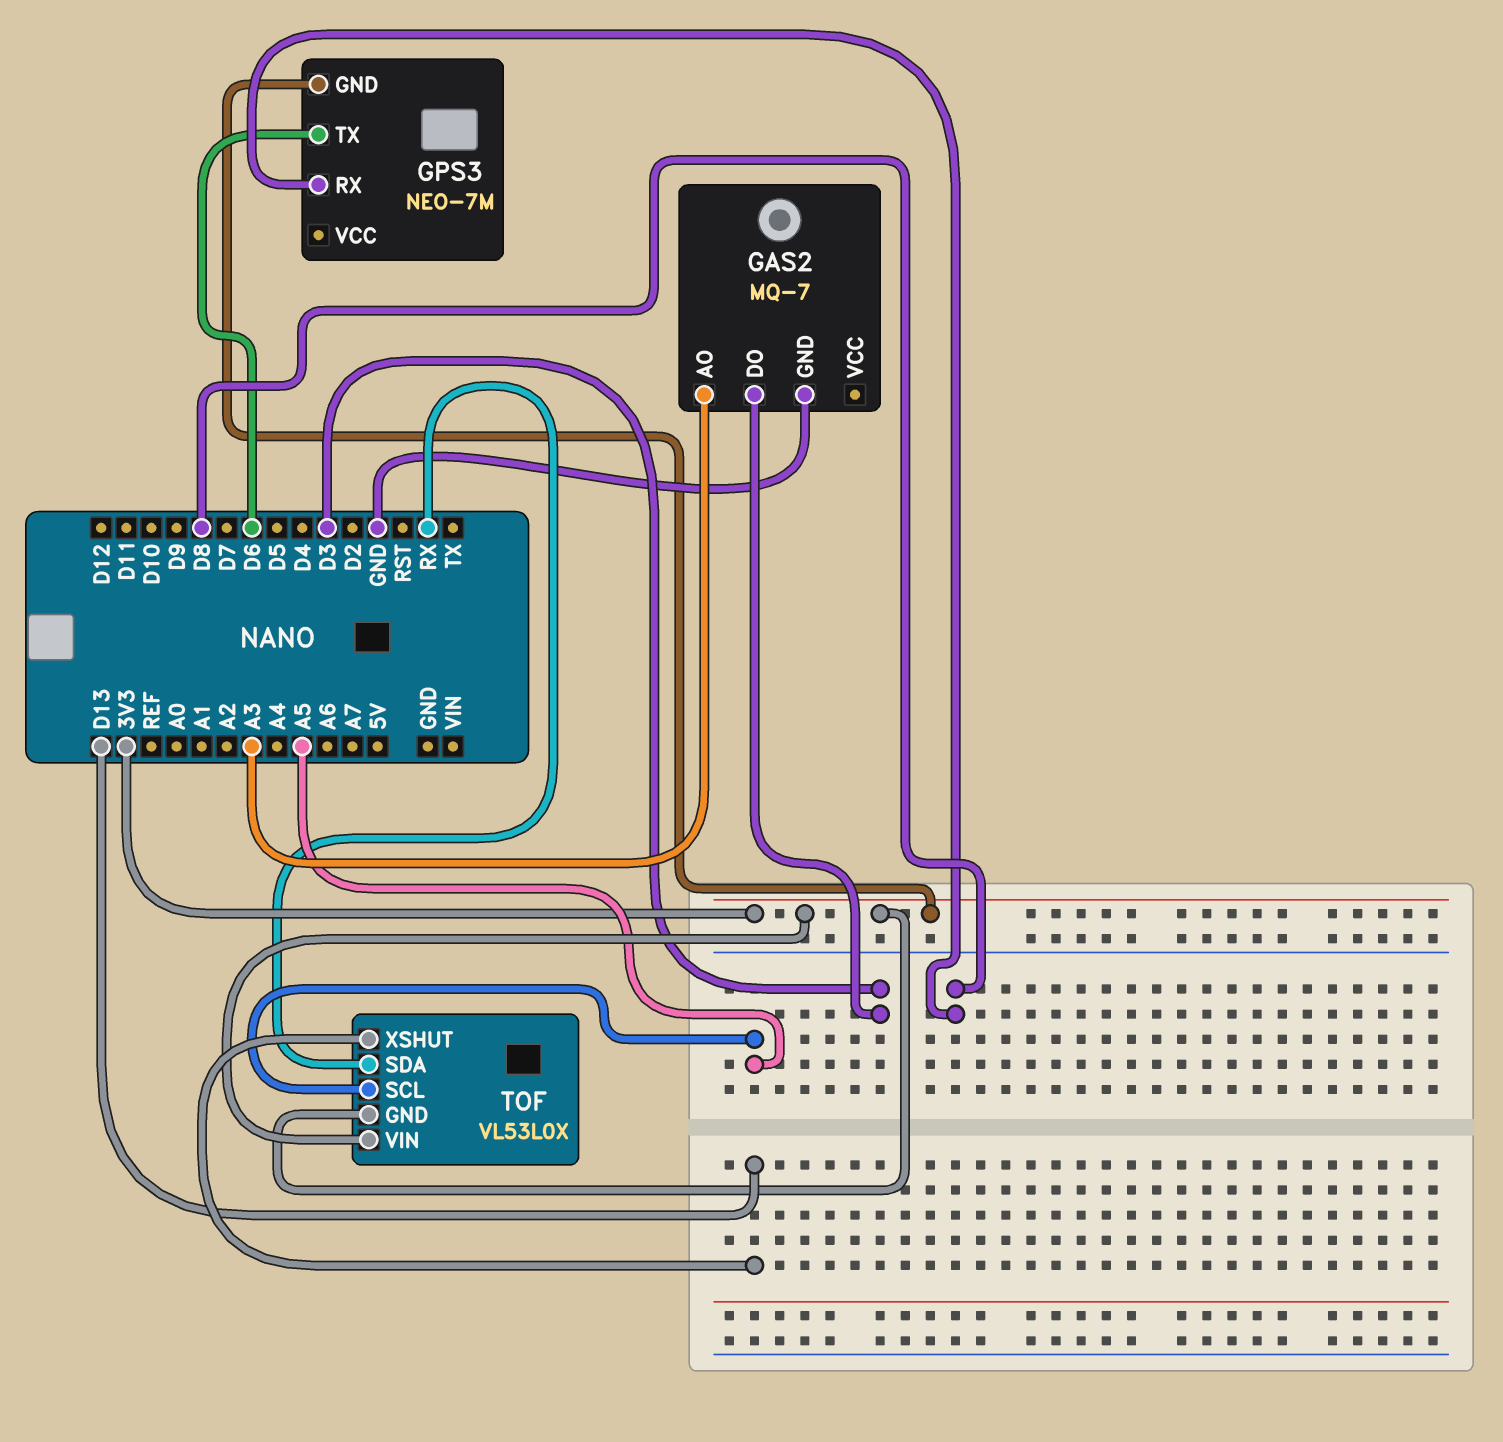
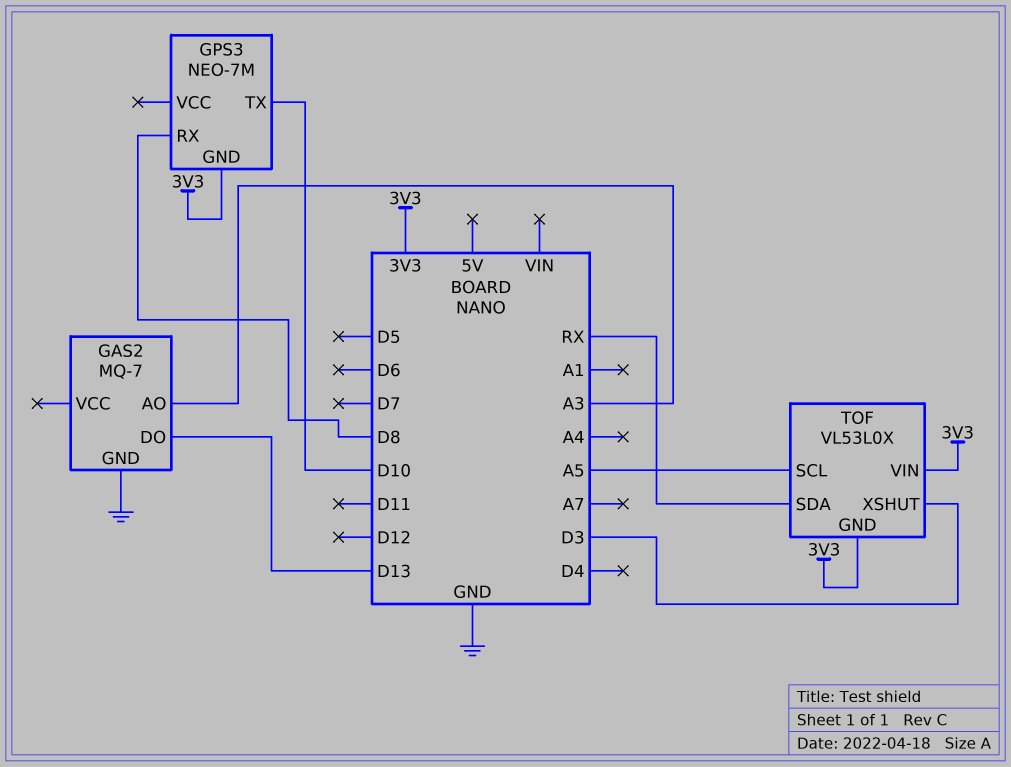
GAS2 pin DO: D3 -> D13
GPS3 pin TX: D6 -> D10
TOF pin XSHUT: D13 -> D3

